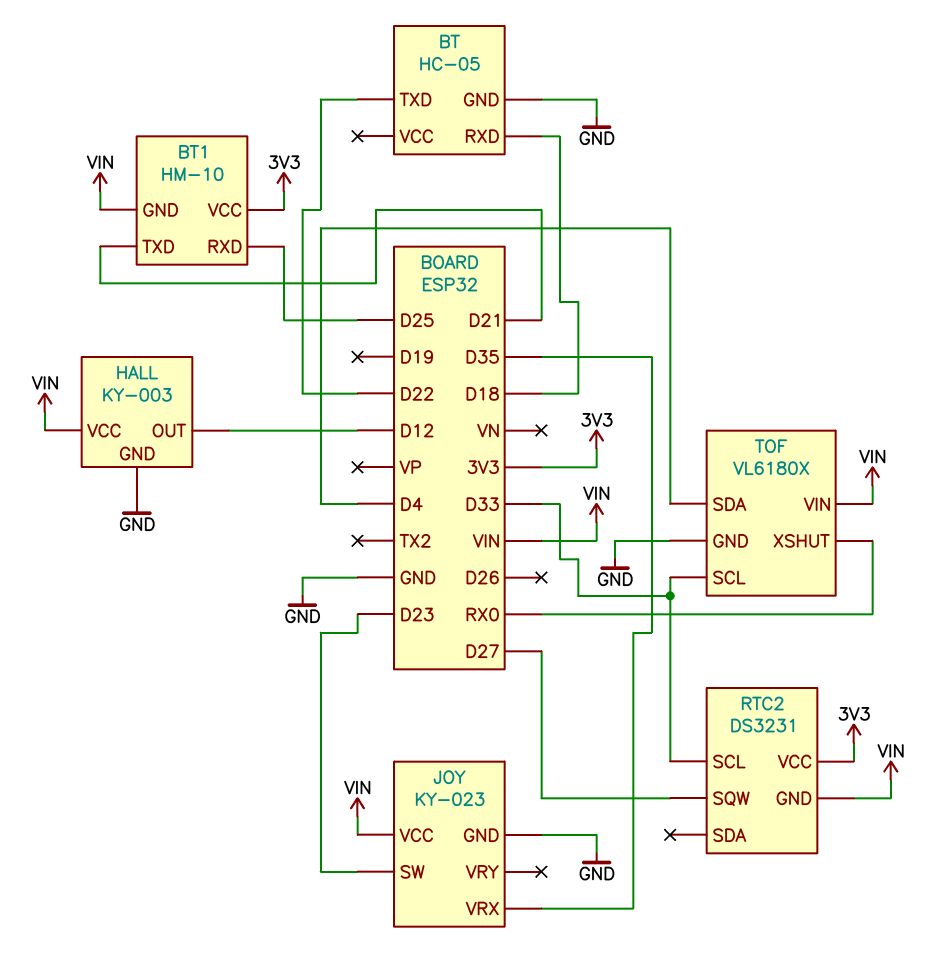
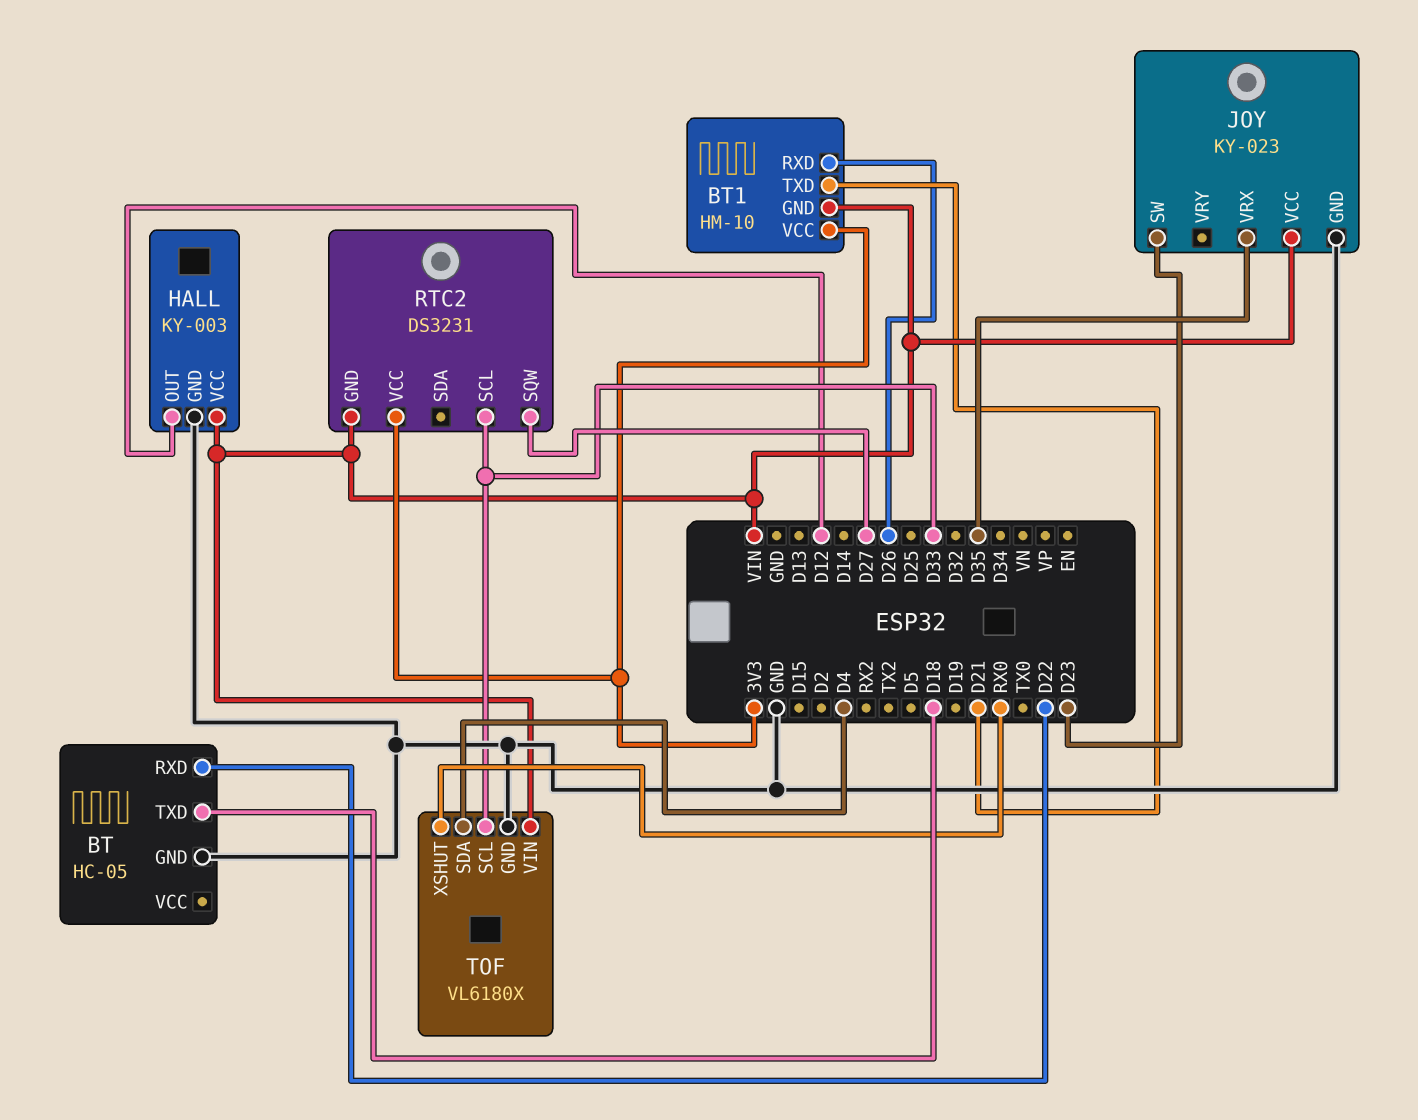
BT pin RXD: D18 -> D22
BT pin TXD: D22 -> D18
BT1 pin RXD: D25 -> D26

